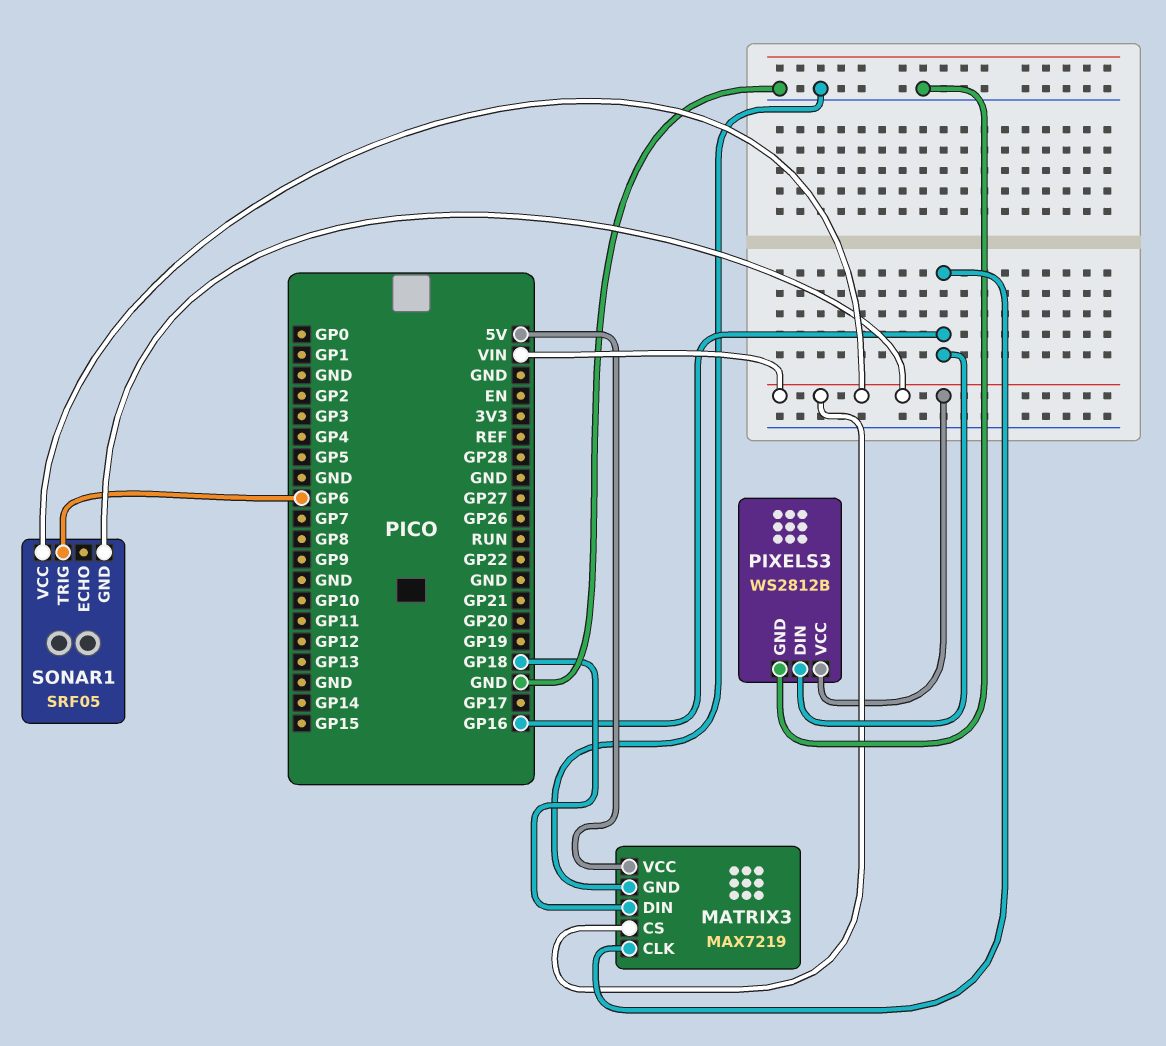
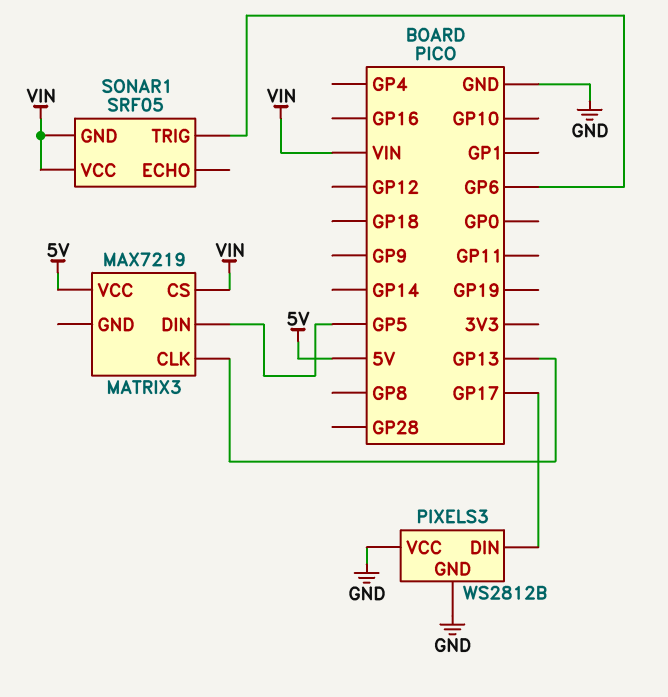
MATRIX3 pin CLK: GP16 -> GP13
MATRIX3 pin DIN: GP18 -> GP5
MATRIX3 pin GND: GND -> none
PIXELS3 pin DIN: GP16 -> GP17
PIXELS3 pin VCC: VIN -> GND

